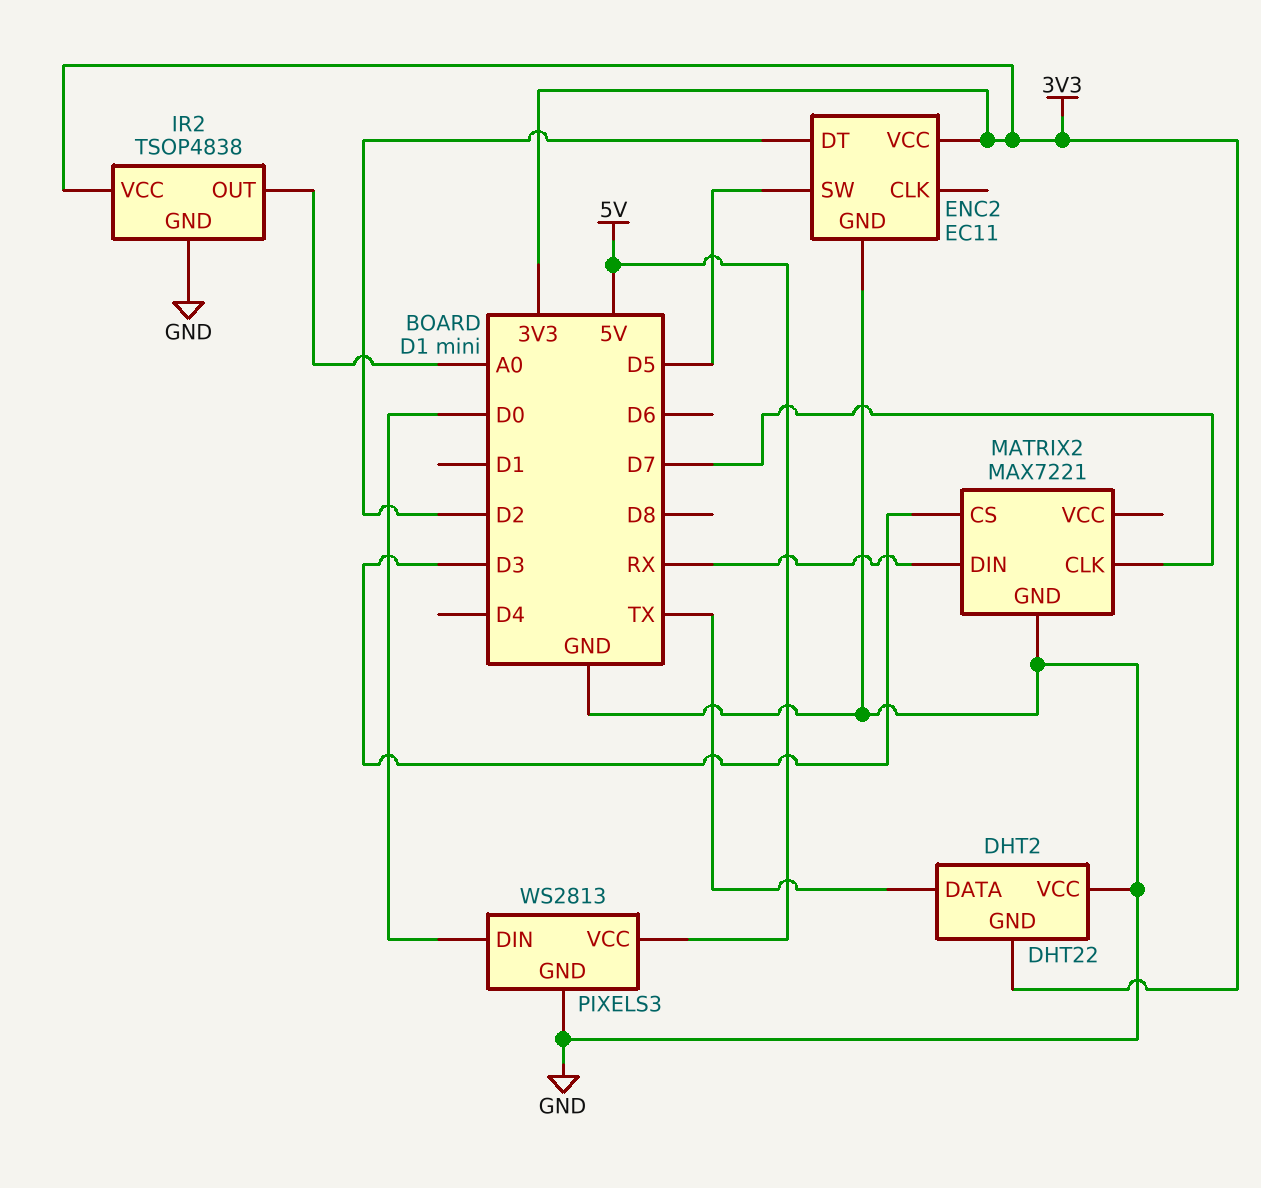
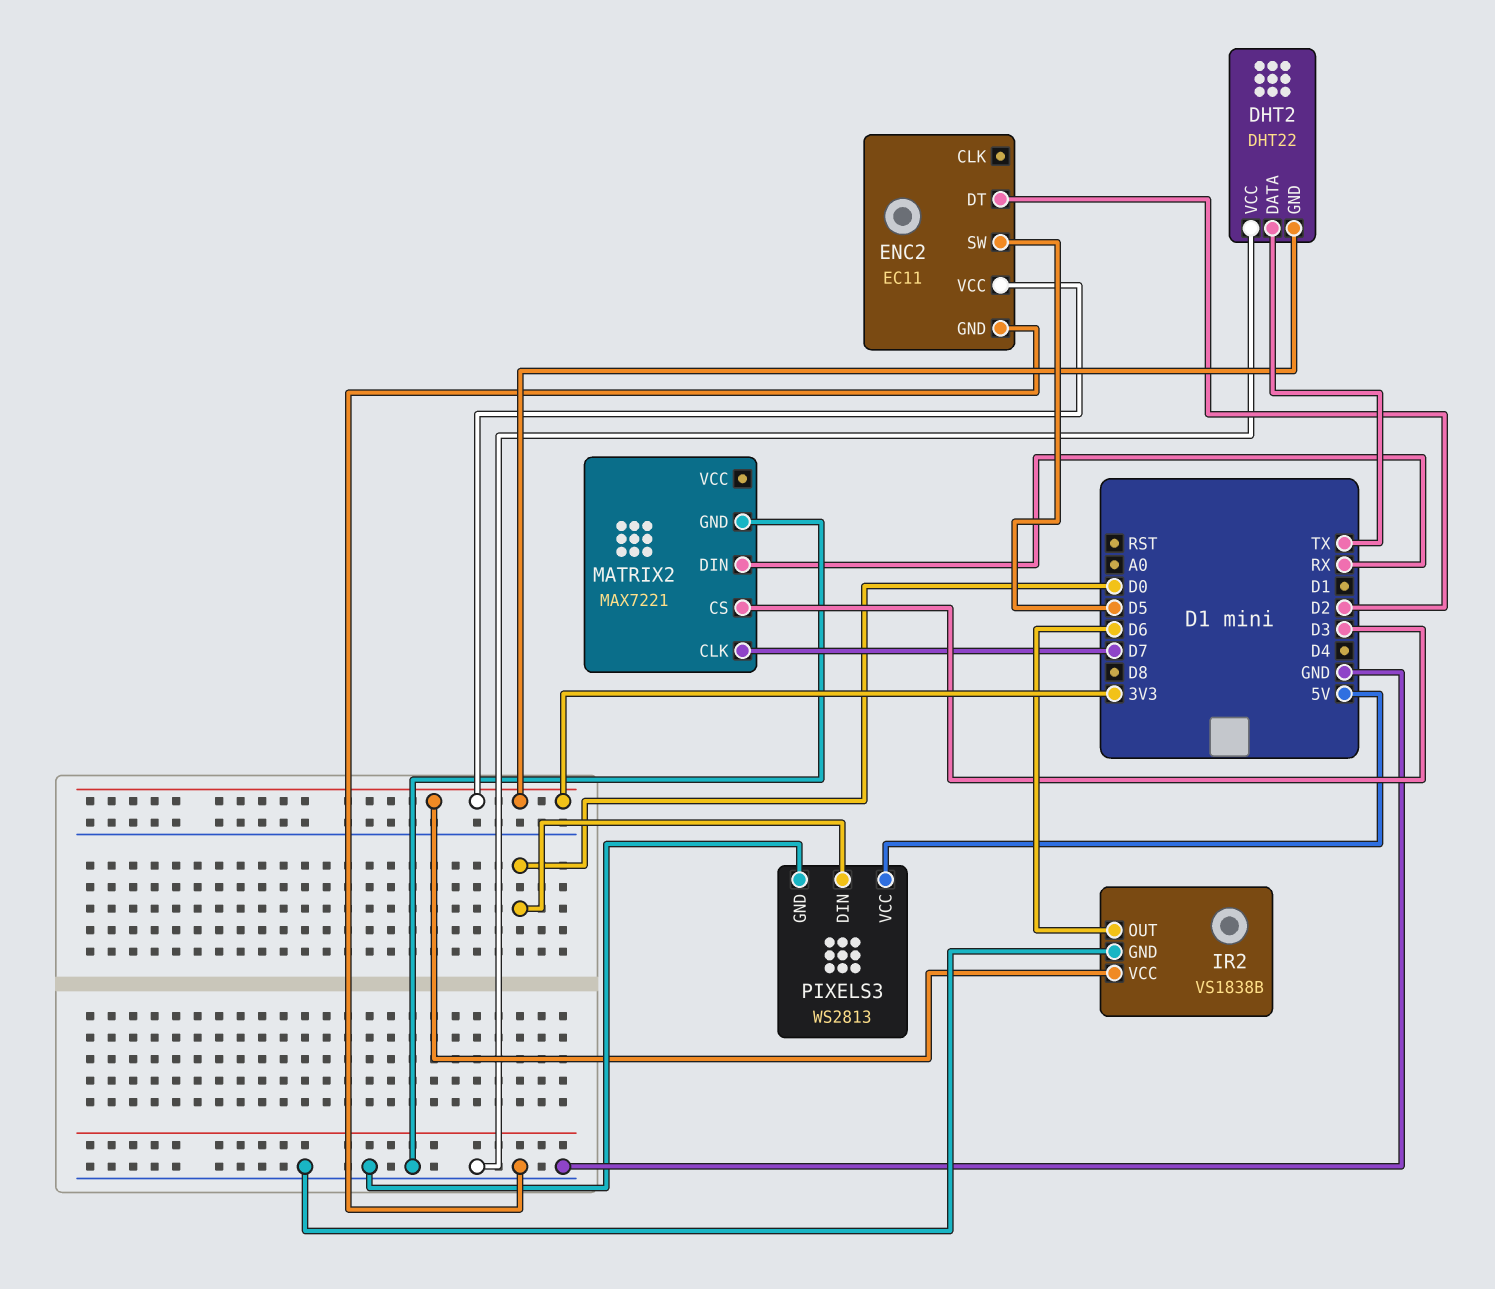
IR2: TSOP4838 -> VS1838B
IR2 pin OUT: A0 -> D6

